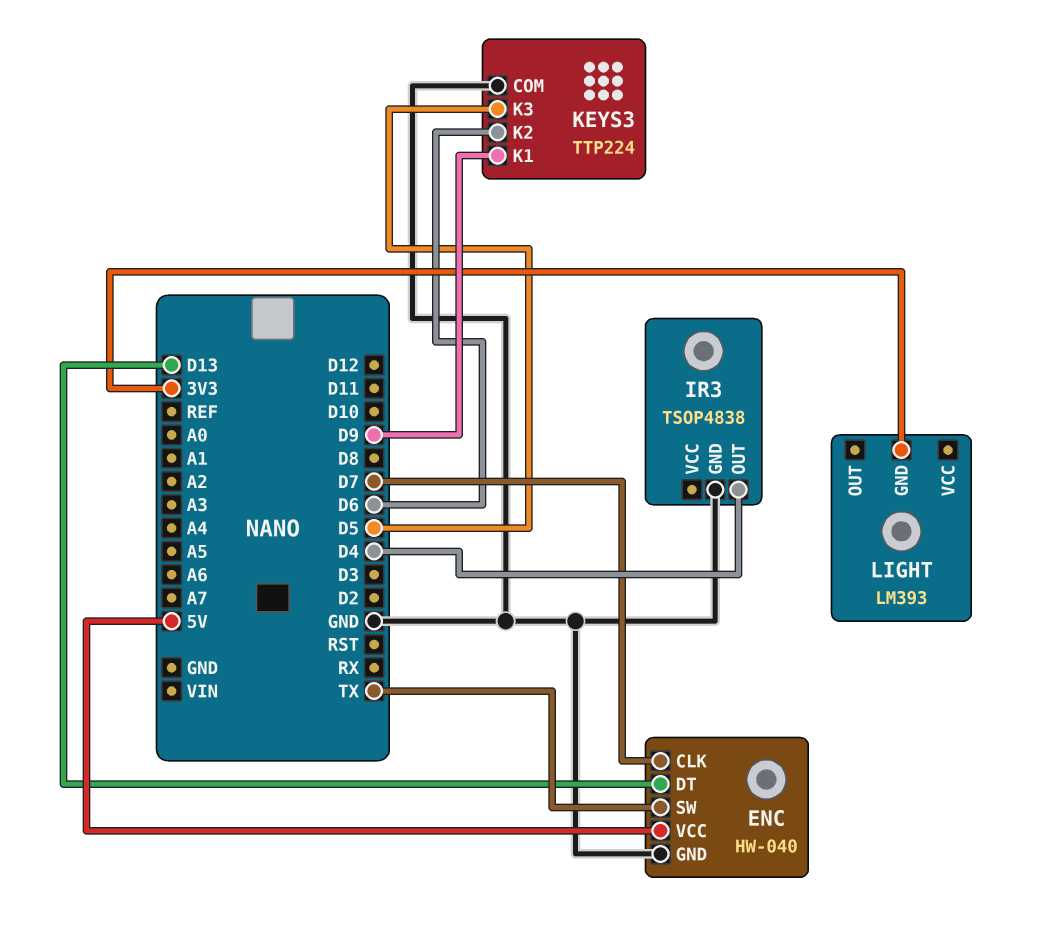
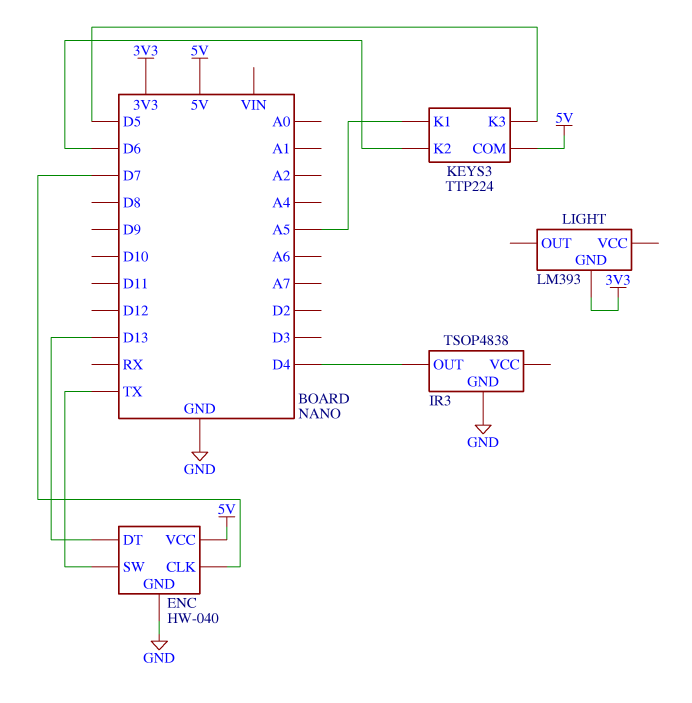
KEYS3 pin COM: GND -> 5V
KEYS3 pin K1: D9 -> A5

